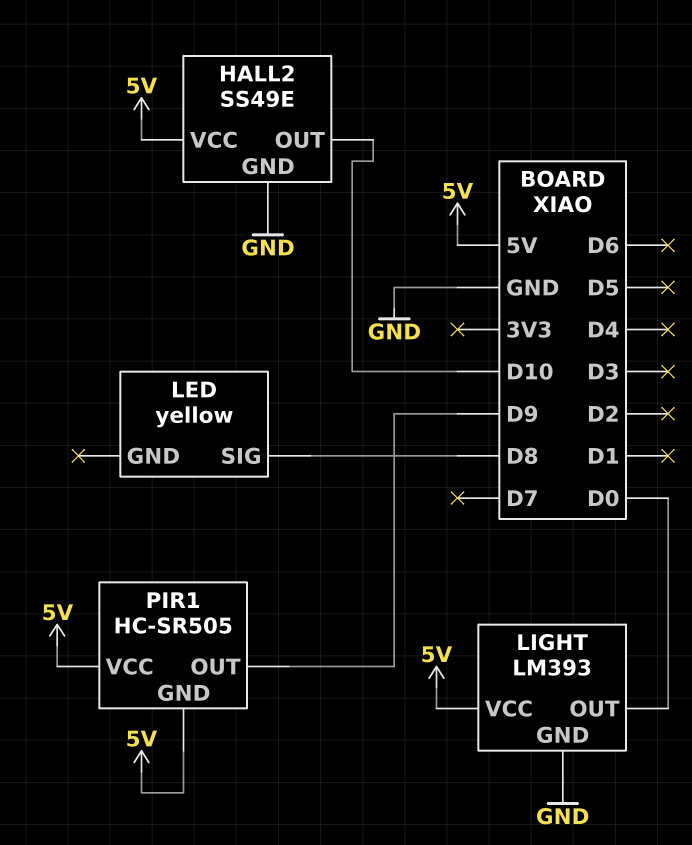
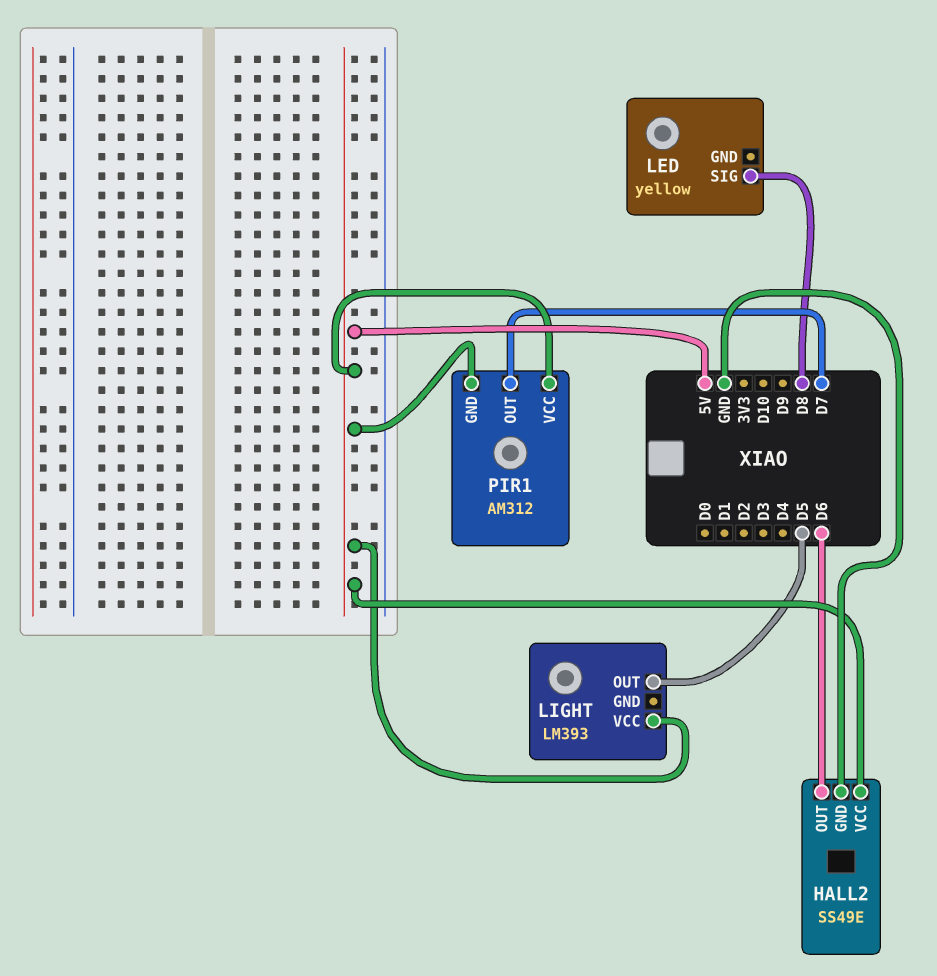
HALL2 pin OUT: D10 -> D6
LIGHT pin GND: GND -> none
LIGHT pin OUT: D0 -> D5
PIR1: HC-SR505 -> AM312
PIR1 pin OUT: D9 -> D7

